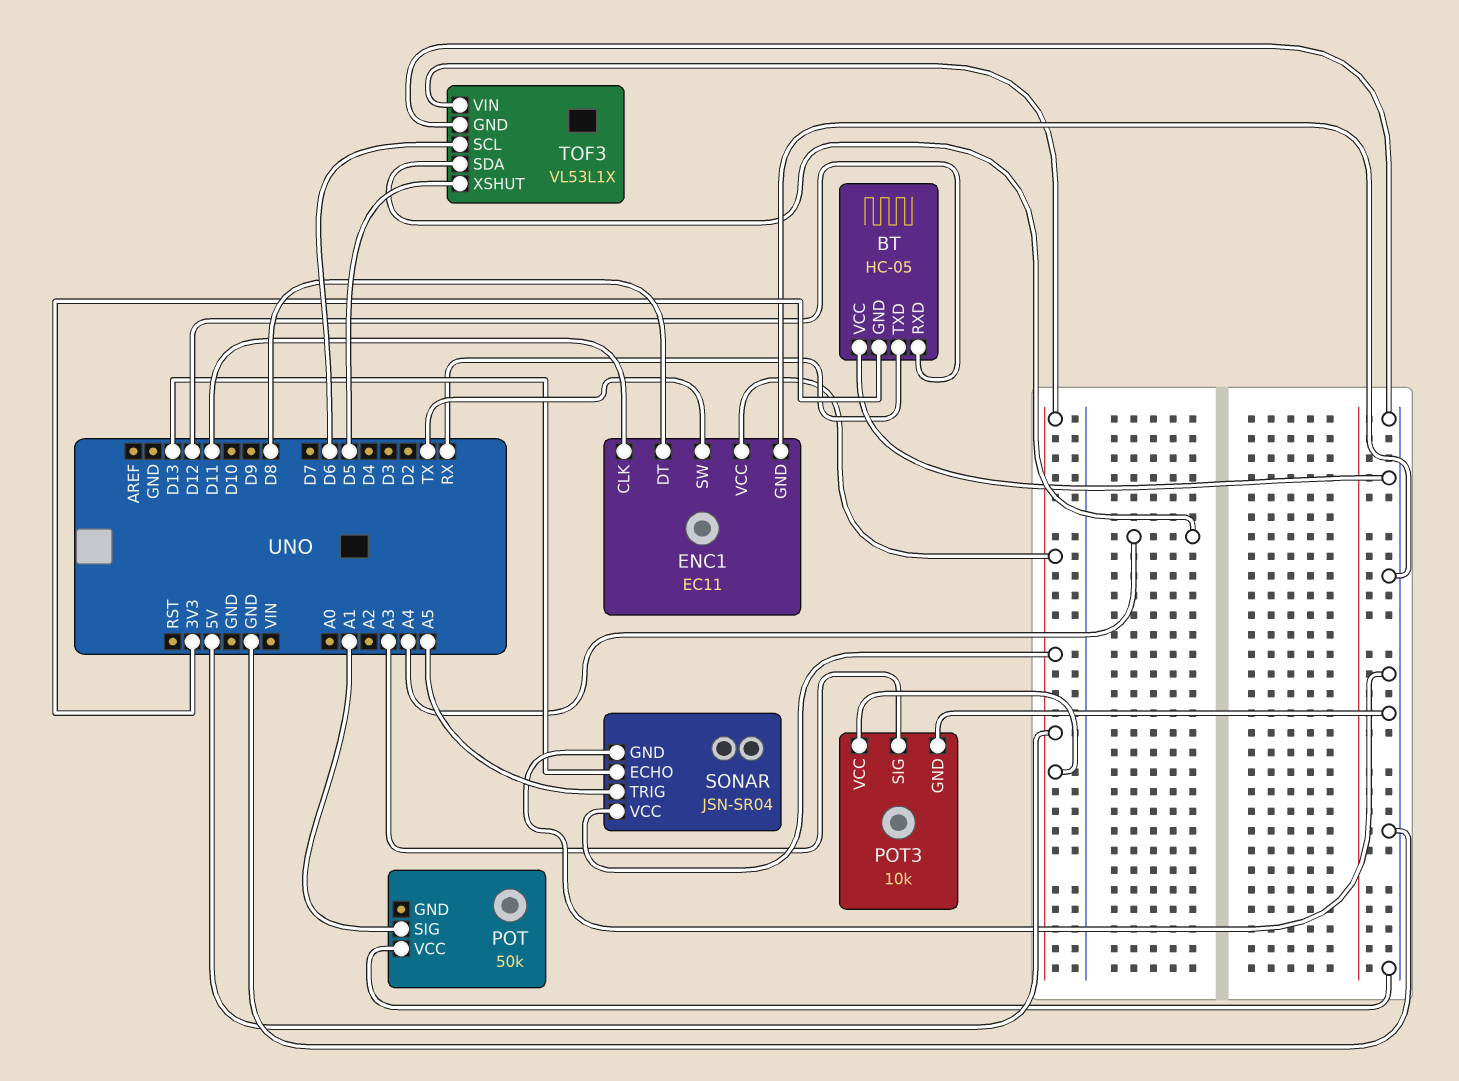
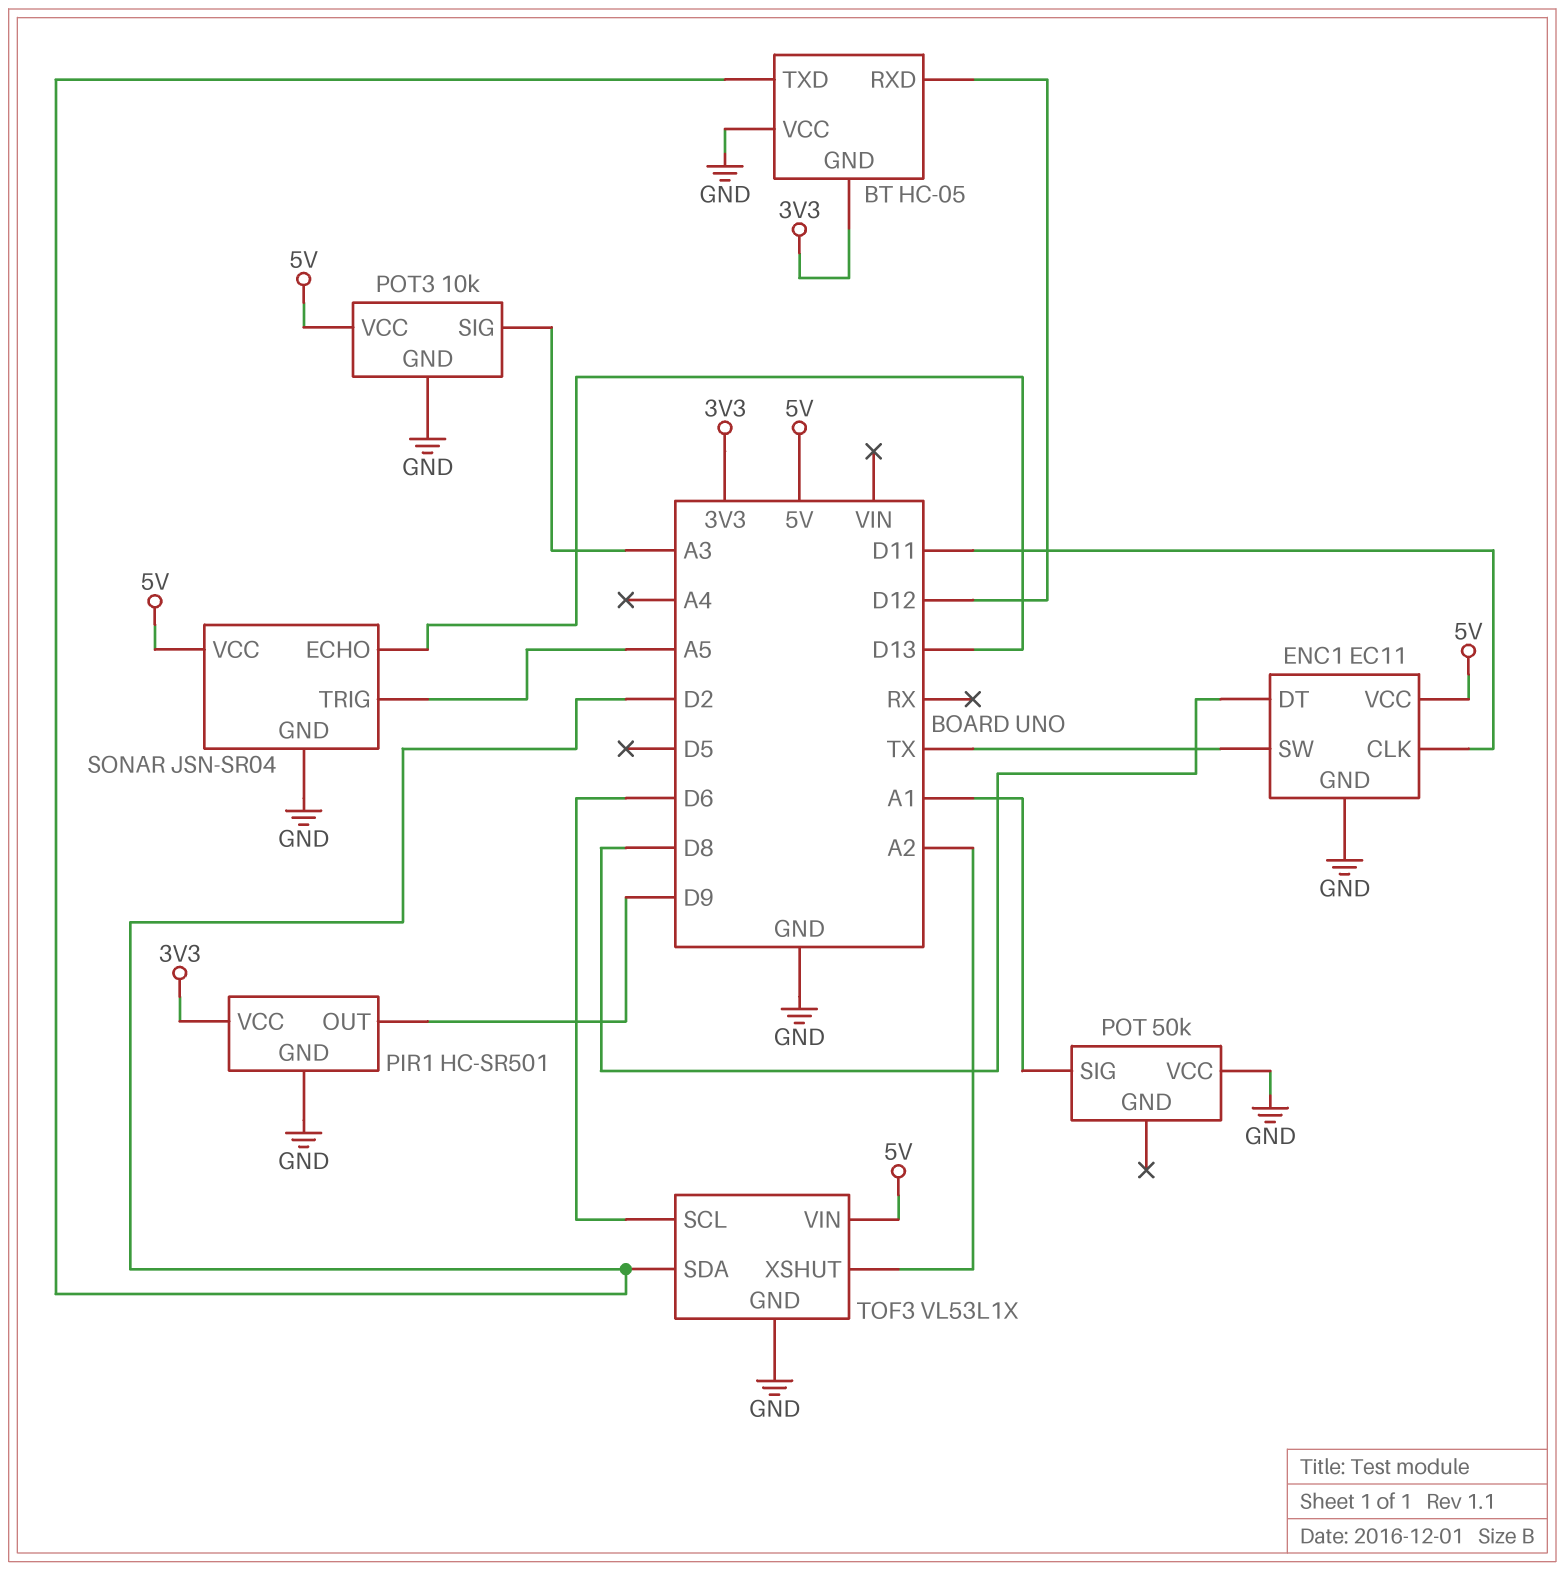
BT pin TXD: RX -> D2
PIR1: none -> HC-SR501
PIR1 pin GND: none -> GND
PIR1 pin OUT: none -> D9
PIR1 pin VCC: none -> 3V3
TOF3 pin SDA: A4 -> D2
TOF3 pin XSHUT: D5 -> A2

